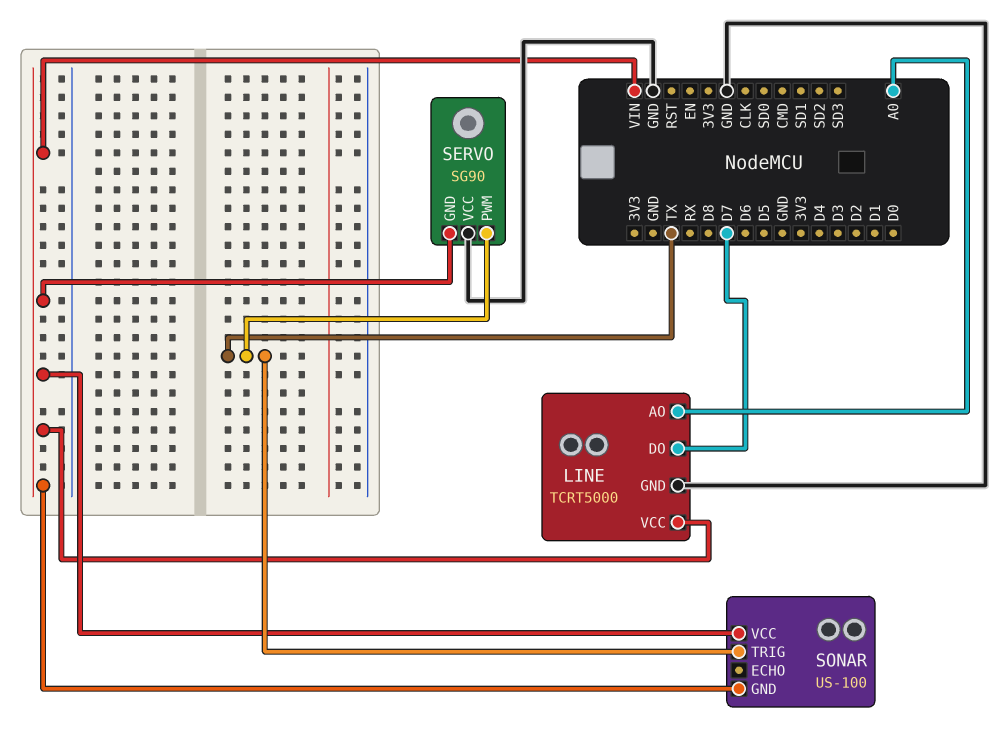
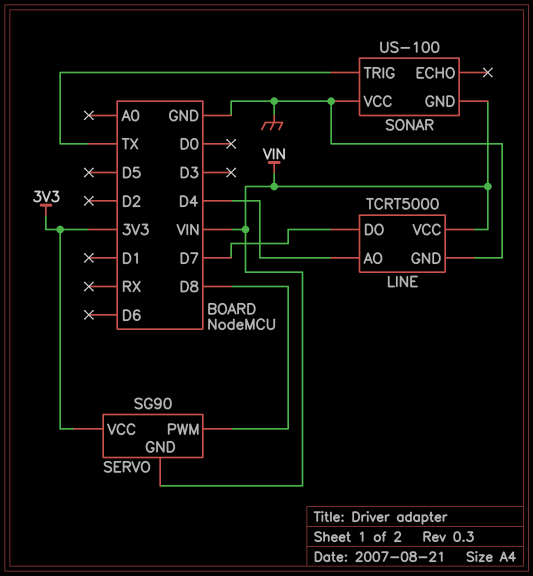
LINE pin AO: A0 -> D4
SERVO pin PWM: TX -> D8
SERVO pin VCC: GND -> 3V3
SONAR pin VCC: VIN -> GND

